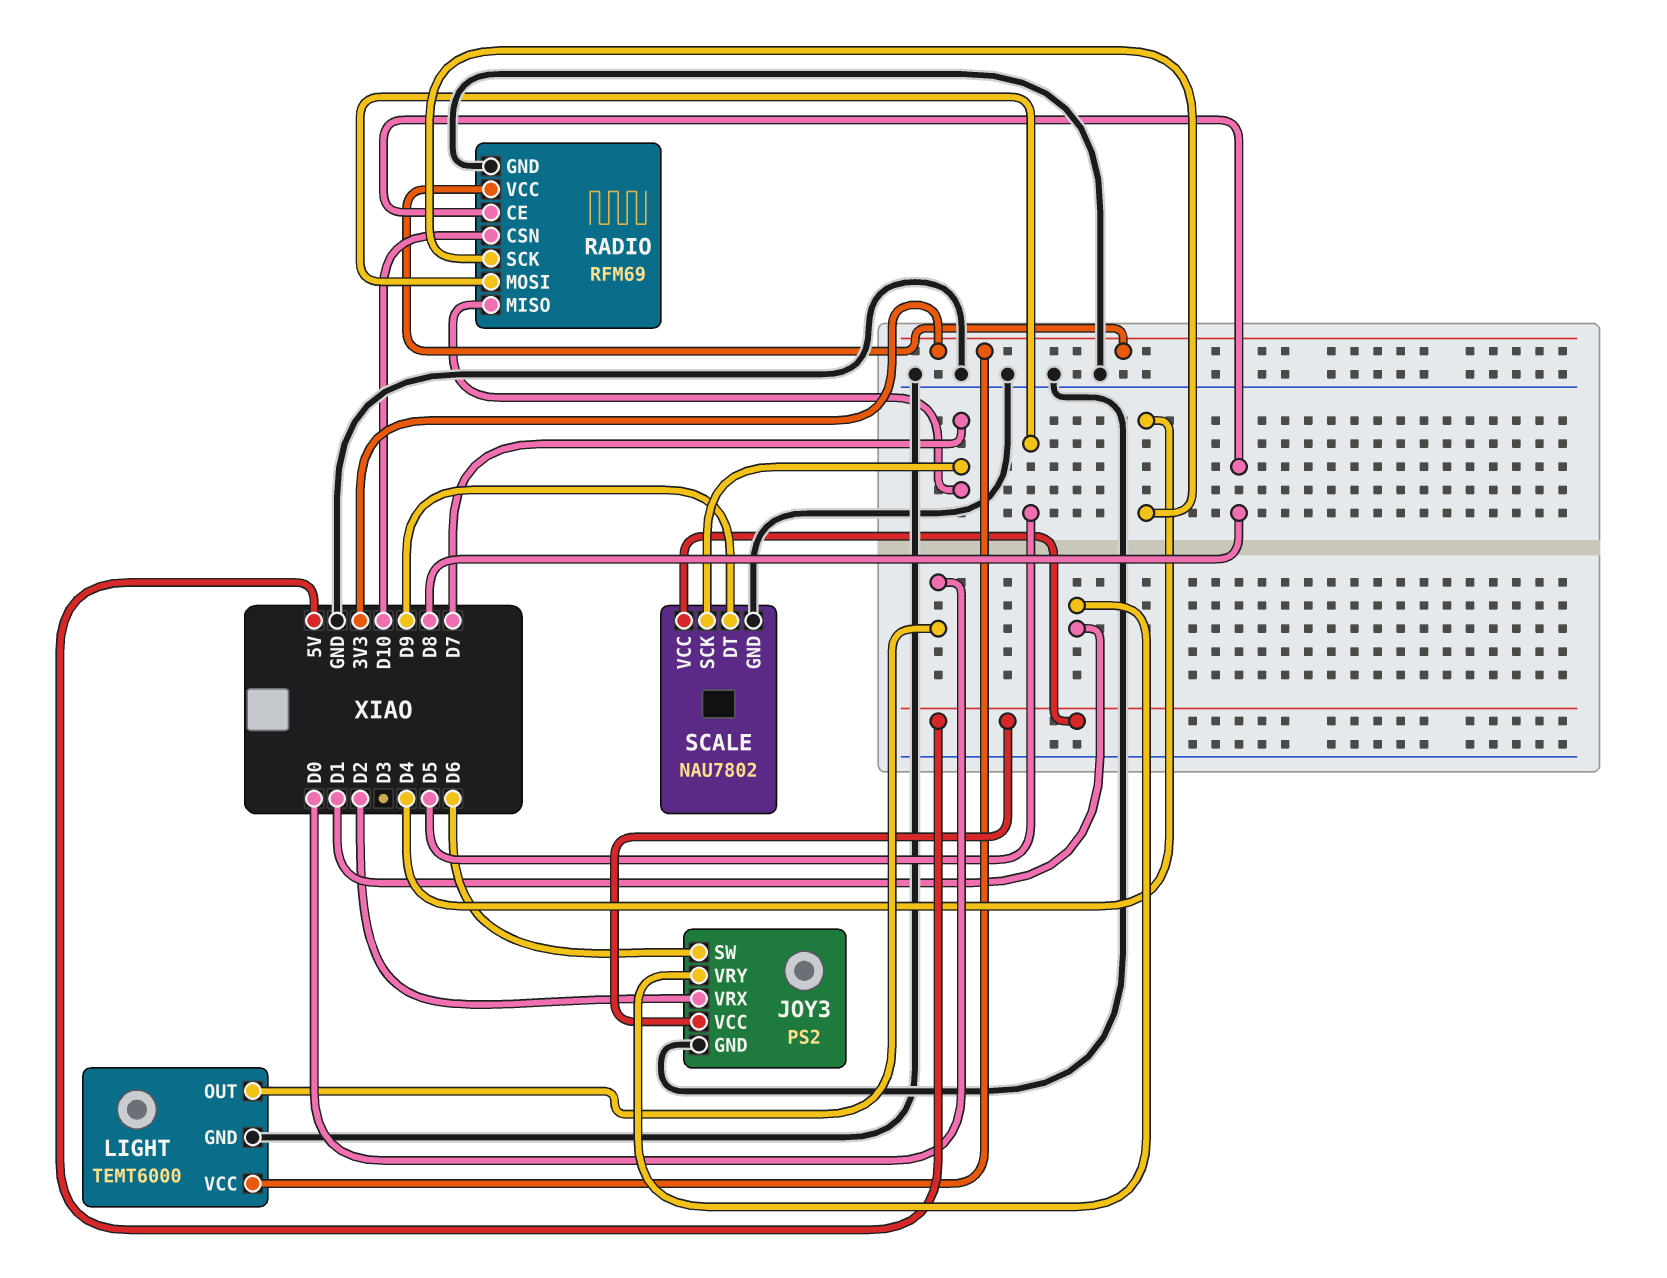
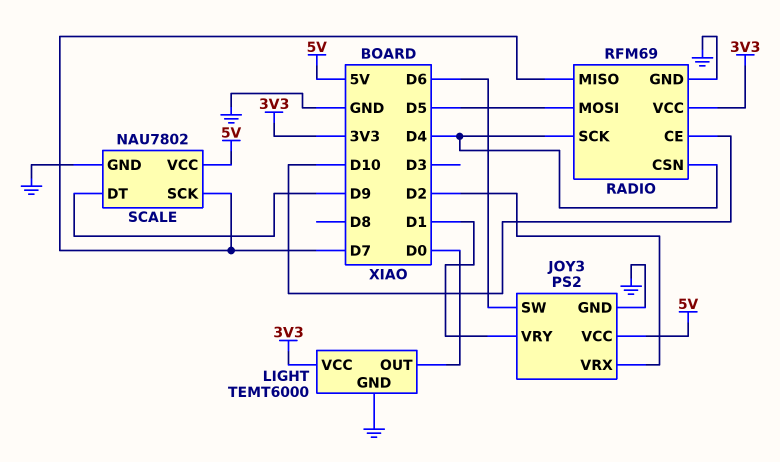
RADIO pin CE: D8 -> D10
RADIO pin CSN: D10 -> D4

